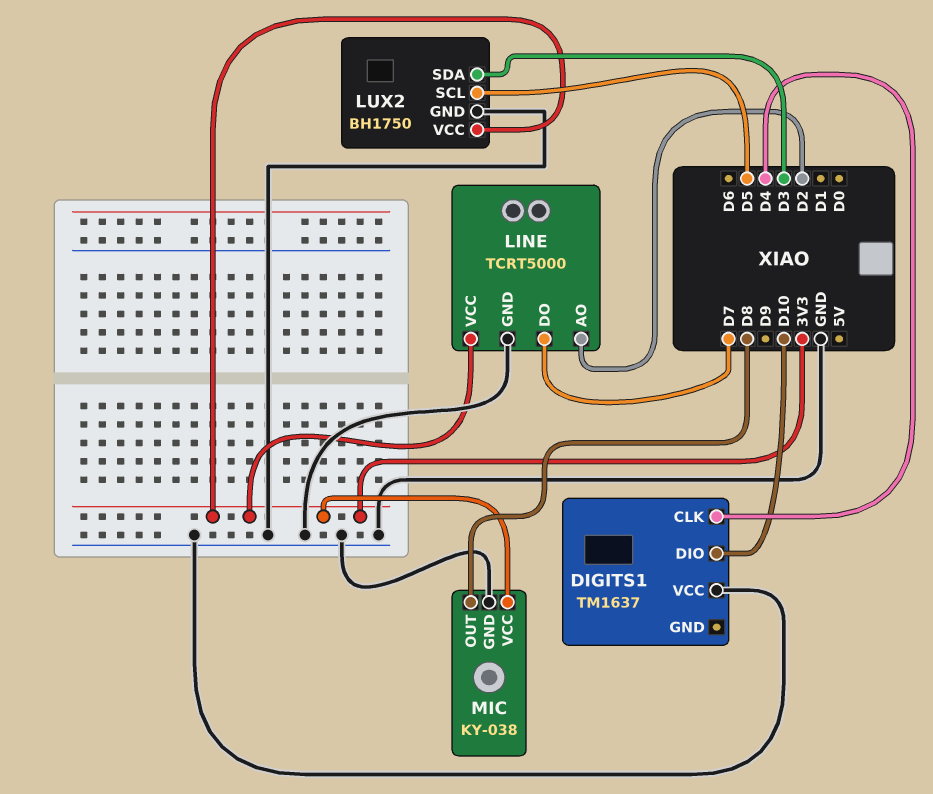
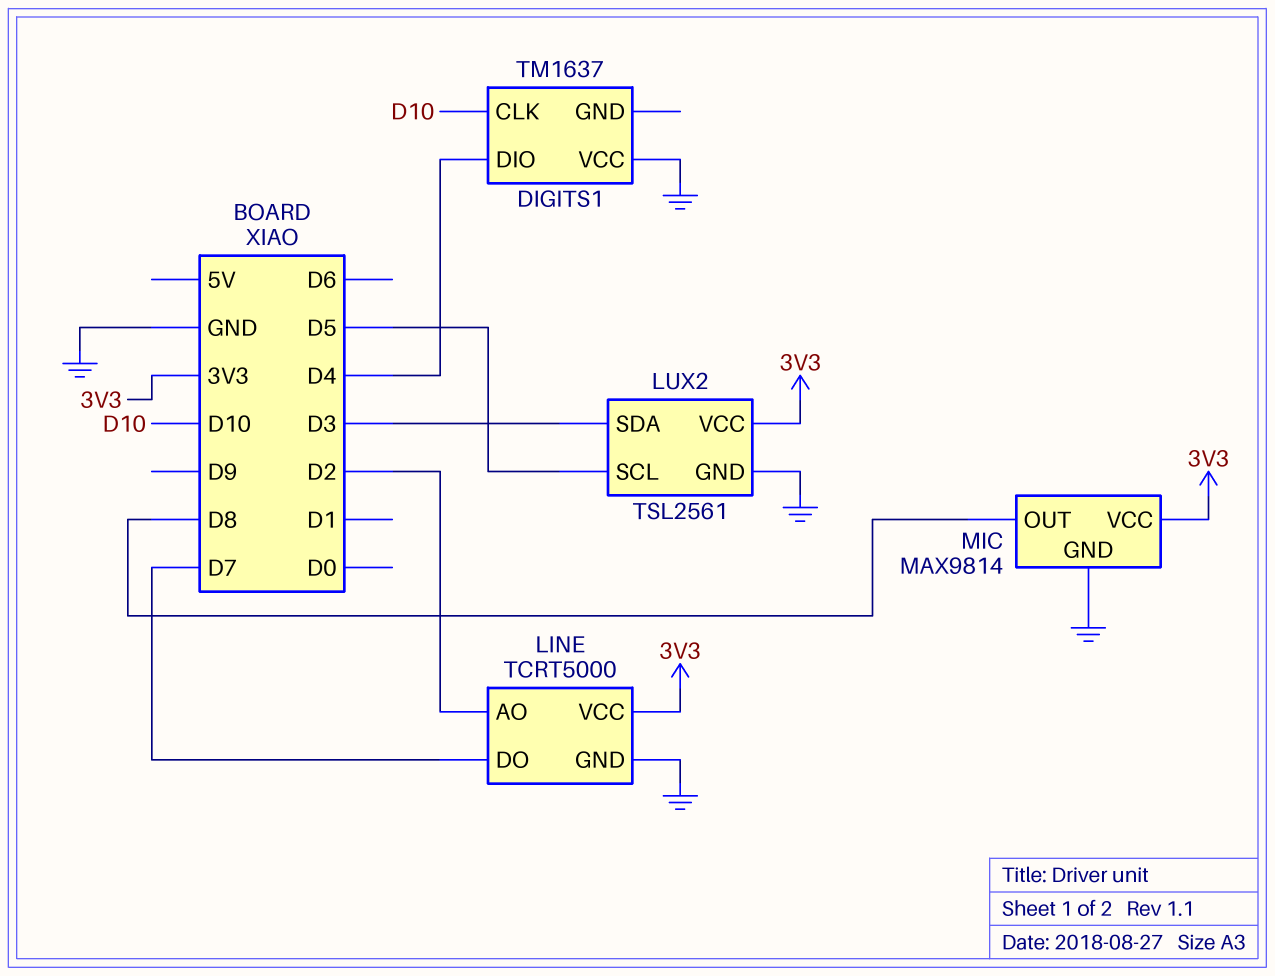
DIGITS1 pin CLK: D4 -> D10
DIGITS1 pin DIO: D10 -> D4
LUX2: BH1750 -> TSL2561
MIC: KY-038 -> MAX9814

